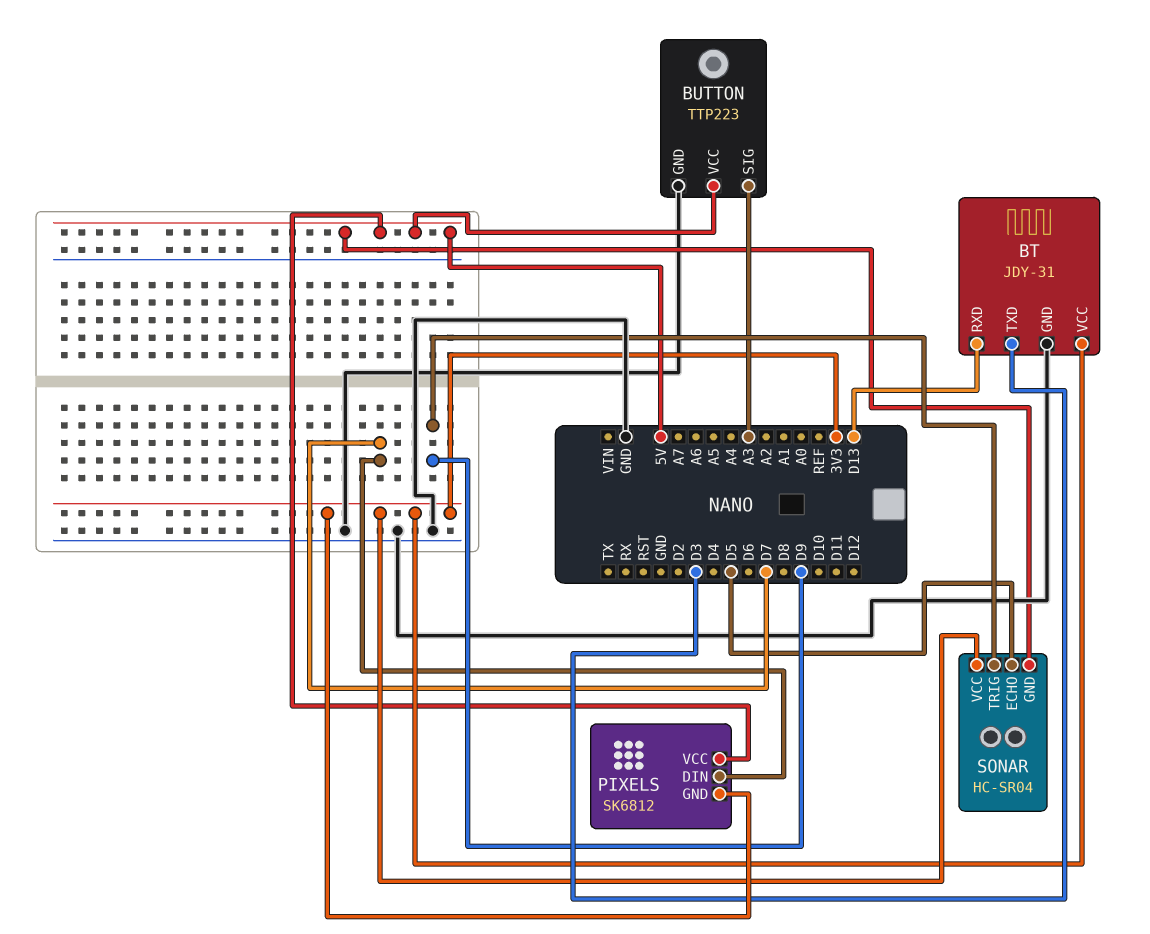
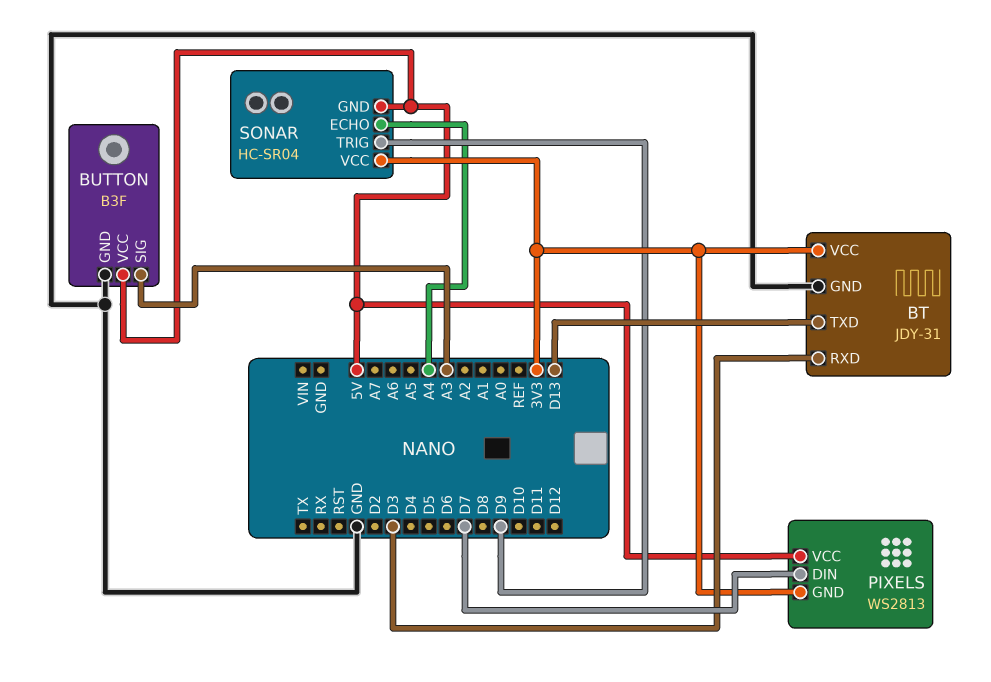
BT pin RXD: D13 -> D3
BT pin TXD: D3 -> D13
BUTTON: TTP223 -> B3F
PIXELS: SK6812 -> WS2813
SONAR pin ECHO: D5 -> A4

